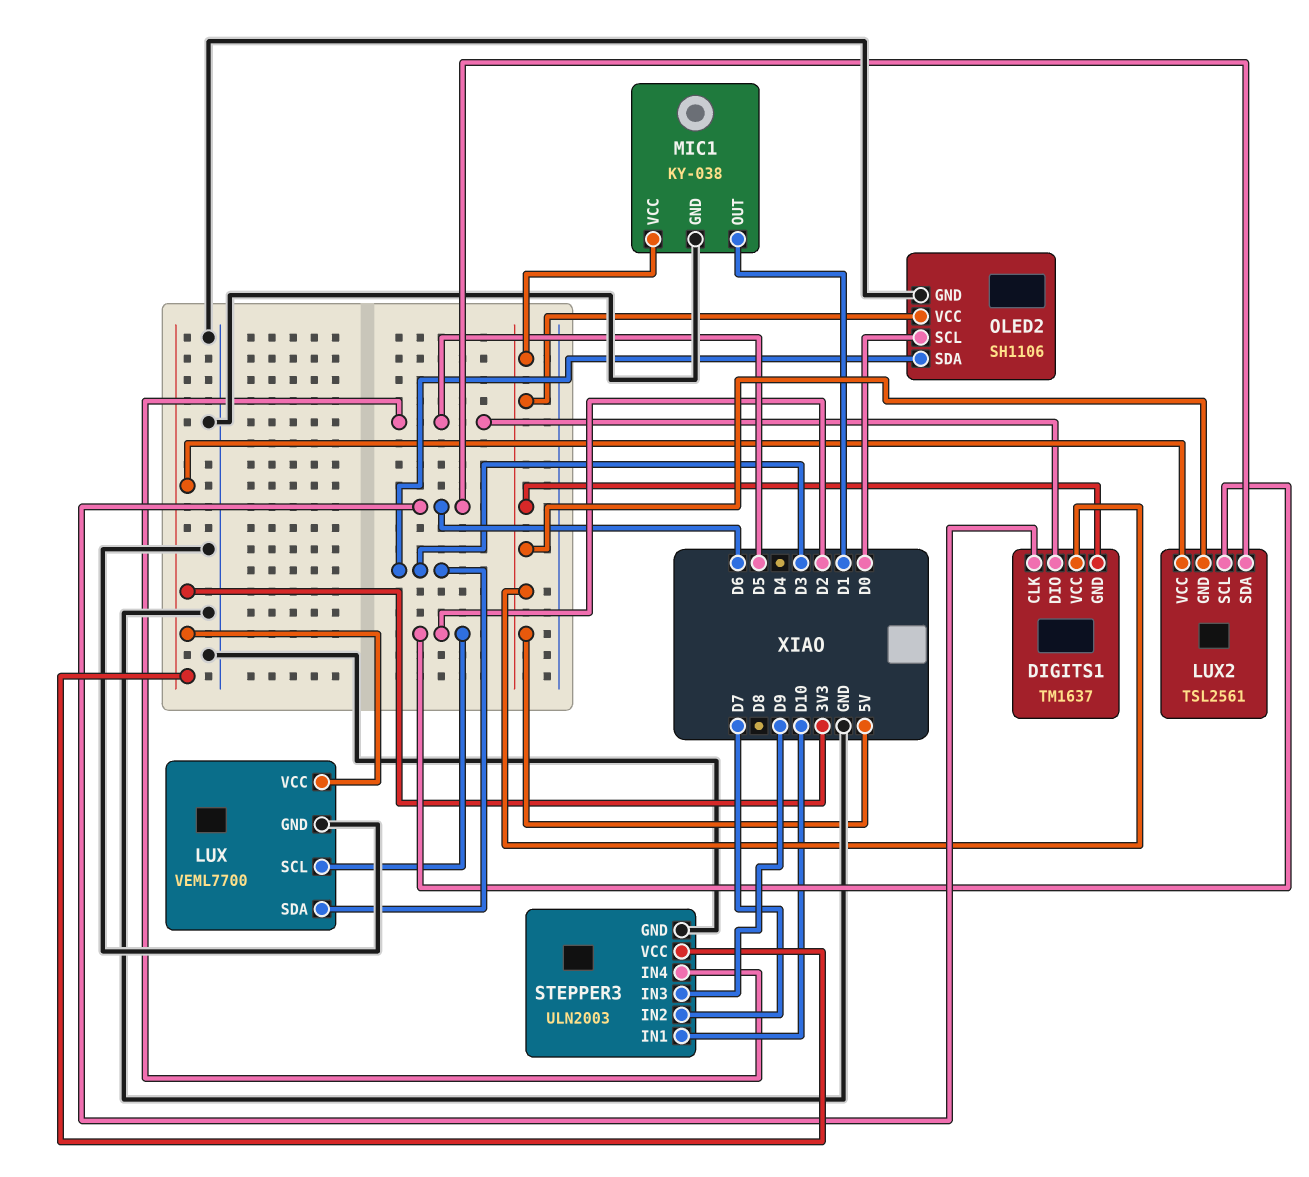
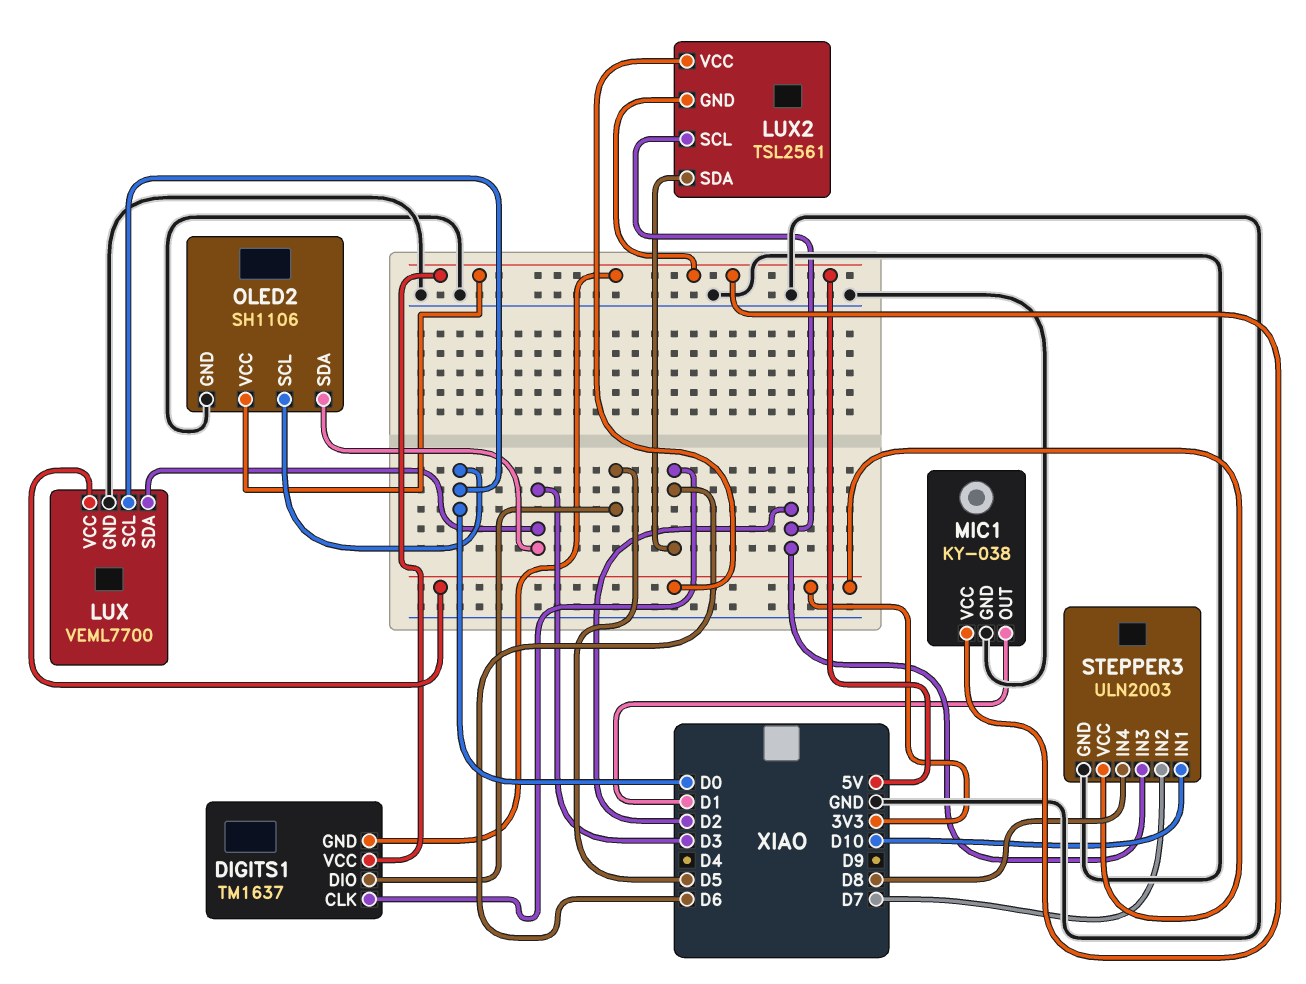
LUX pin SCL: D2 -> D0
STEPPER3 pin IN3: D9 -> D2
STEPPER3 pin IN4: D5 -> D8

